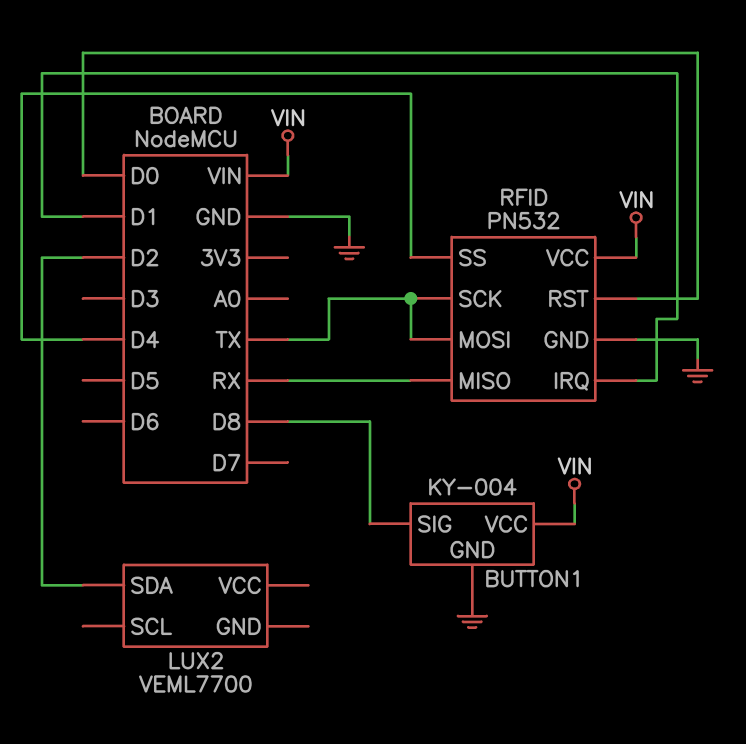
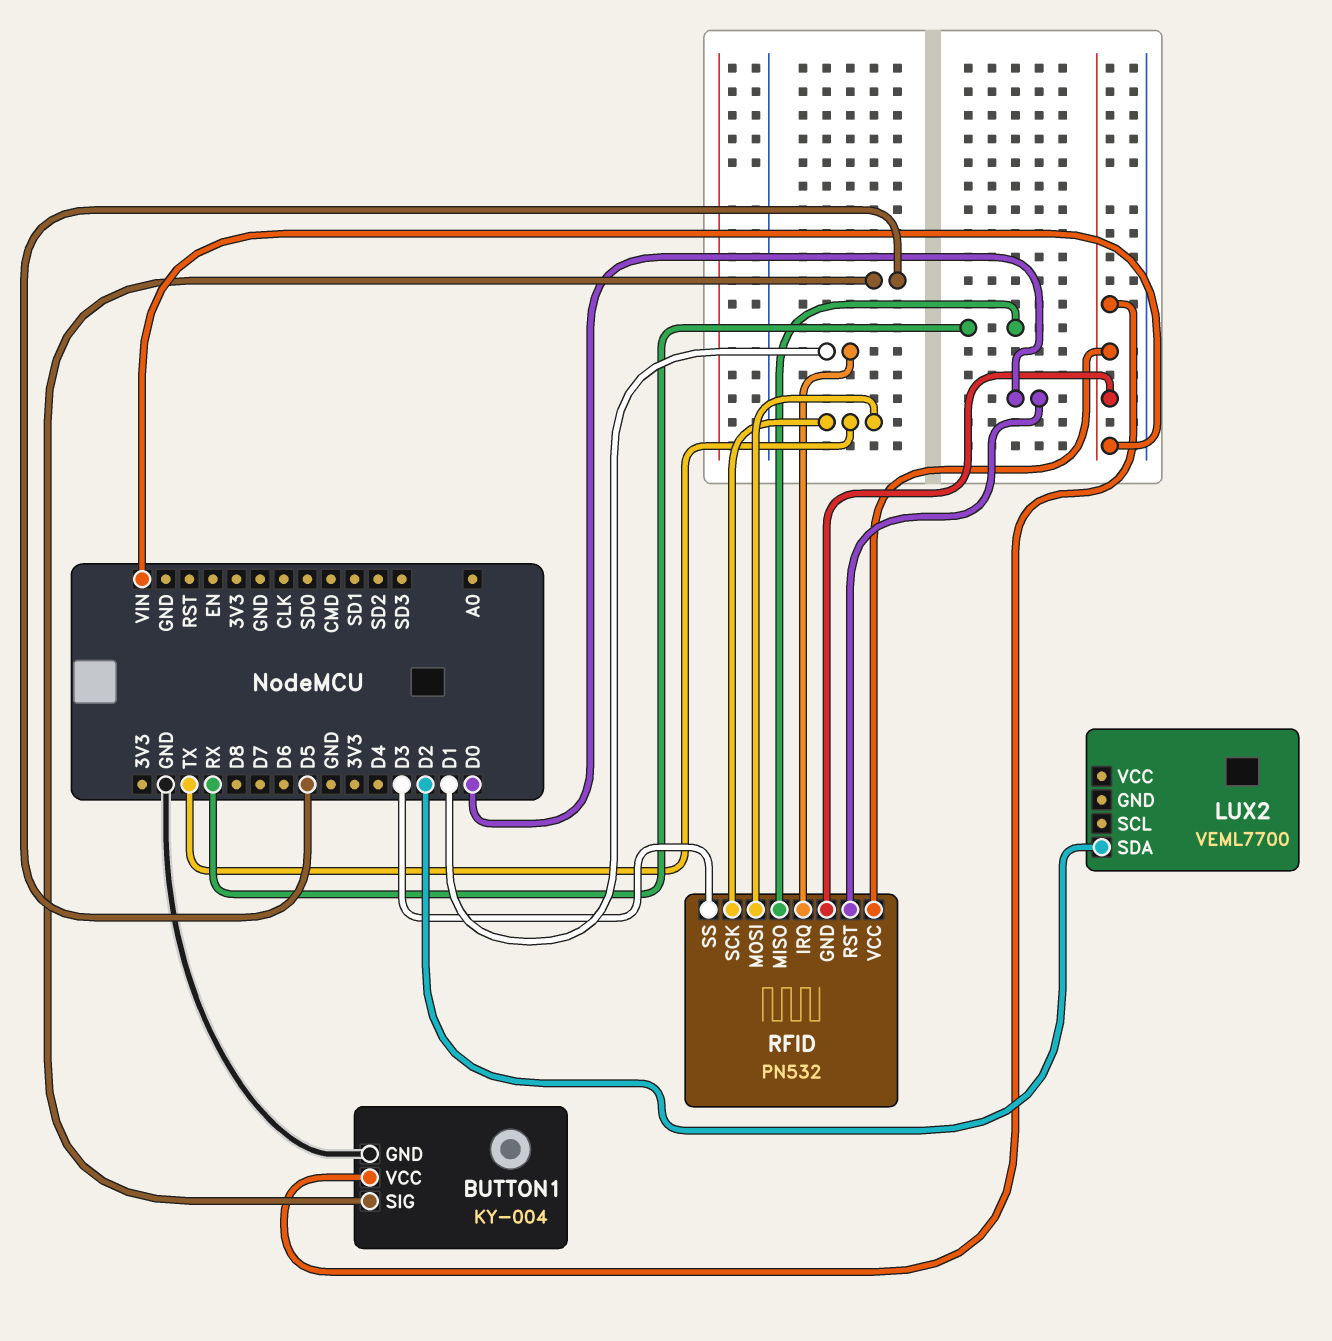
BUTTON1 pin SIG: D8 -> D5
RFID pin GND: GND -> VIN
RFID pin SS: D4 -> D3

